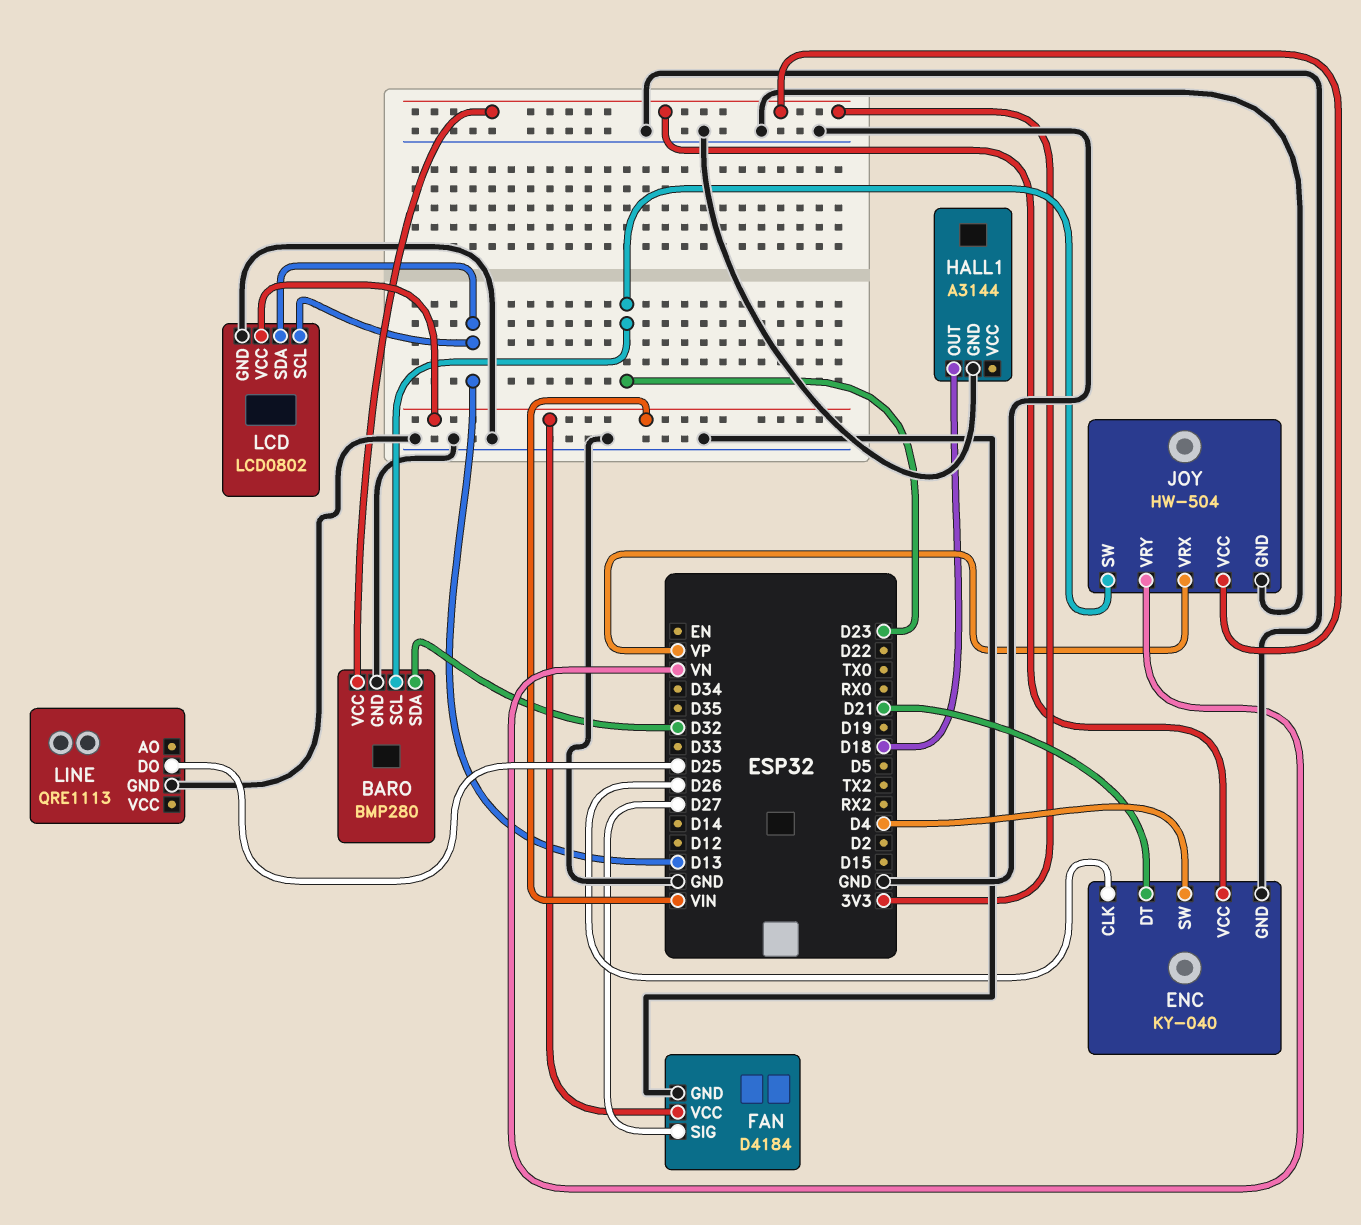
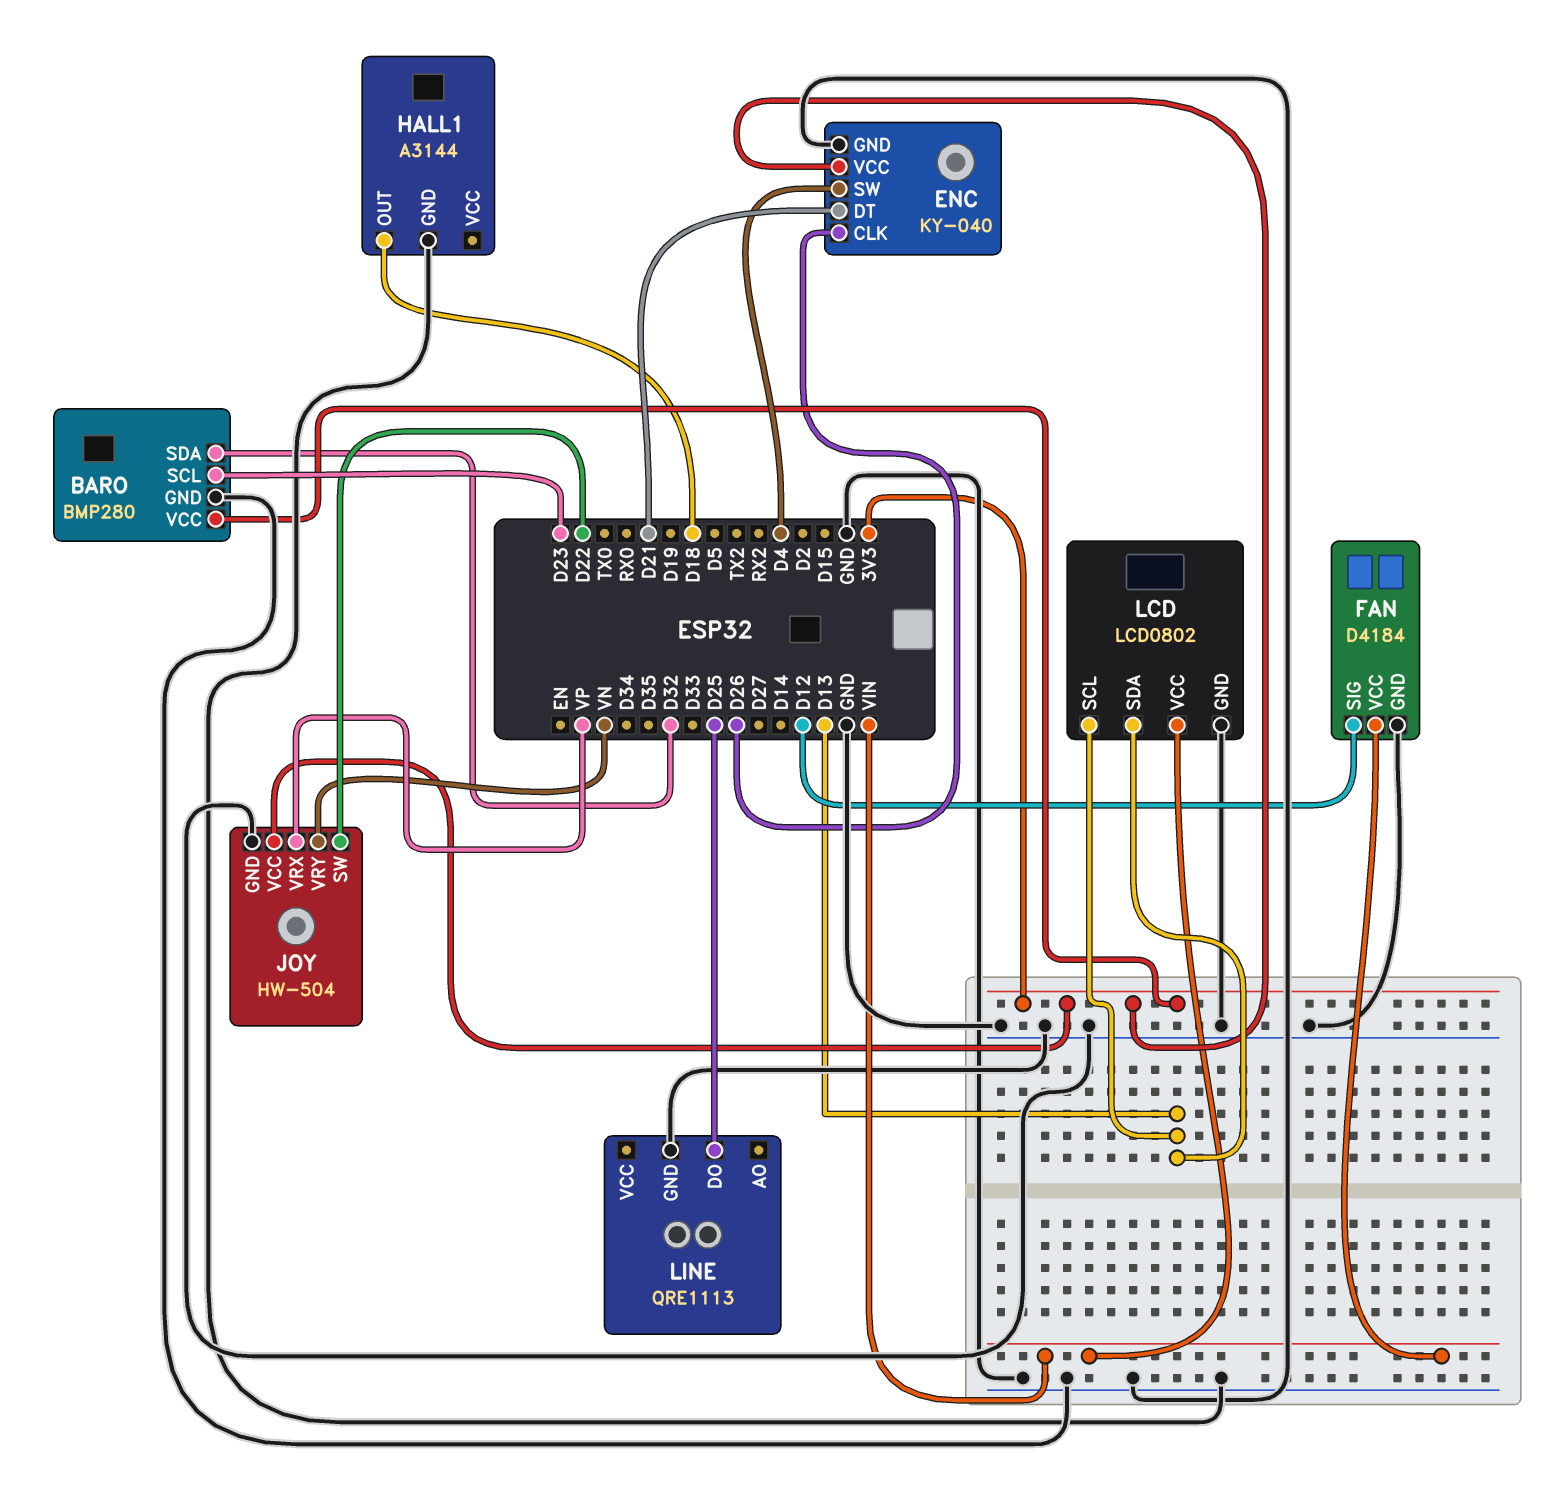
FAN pin SIG: D27 -> D12
JOY pin SW: D23 -> D22

